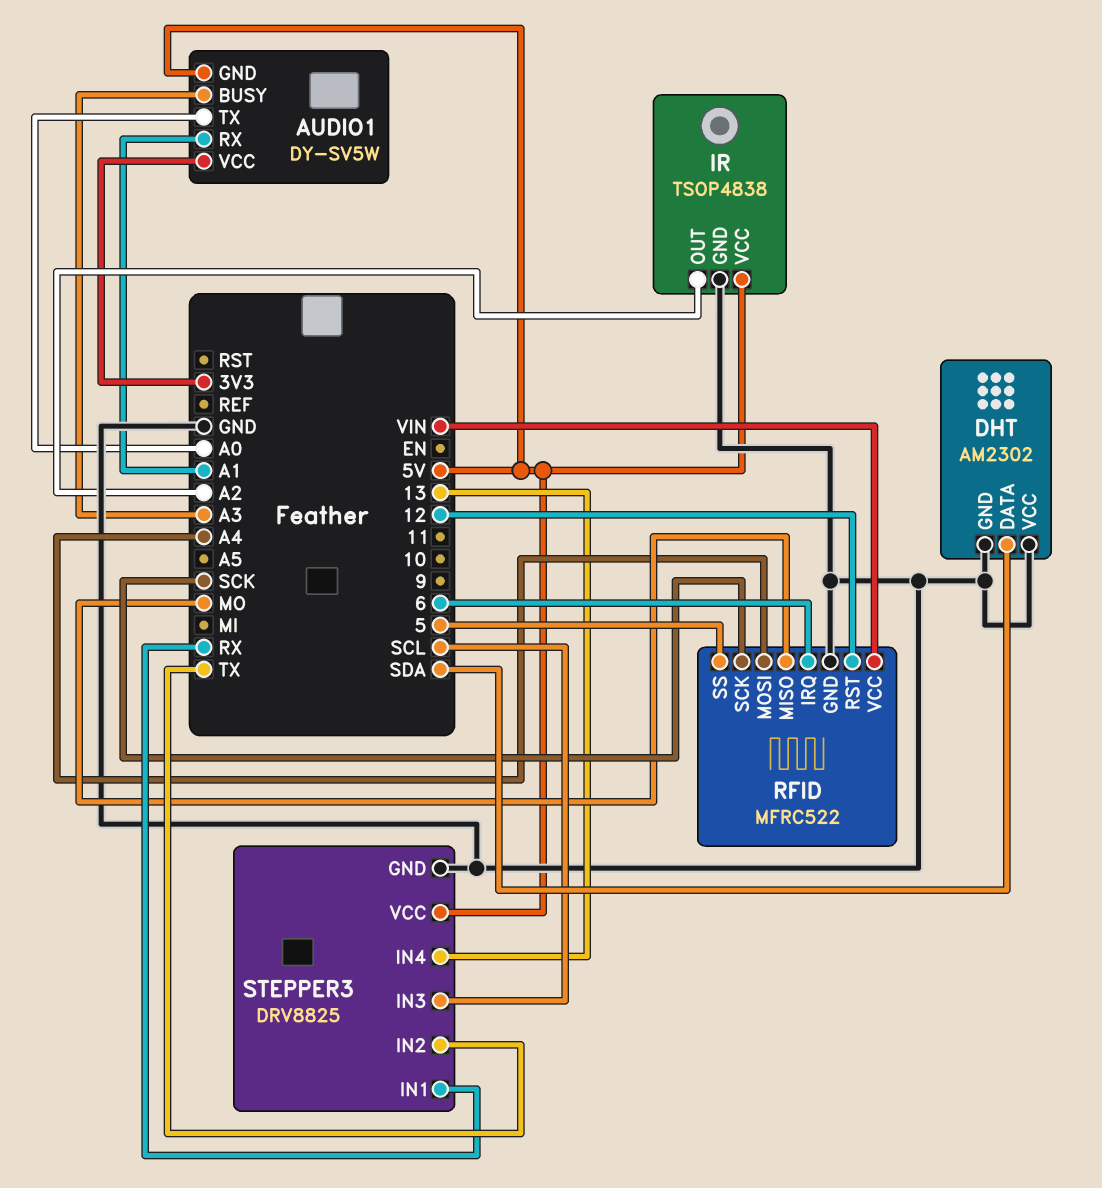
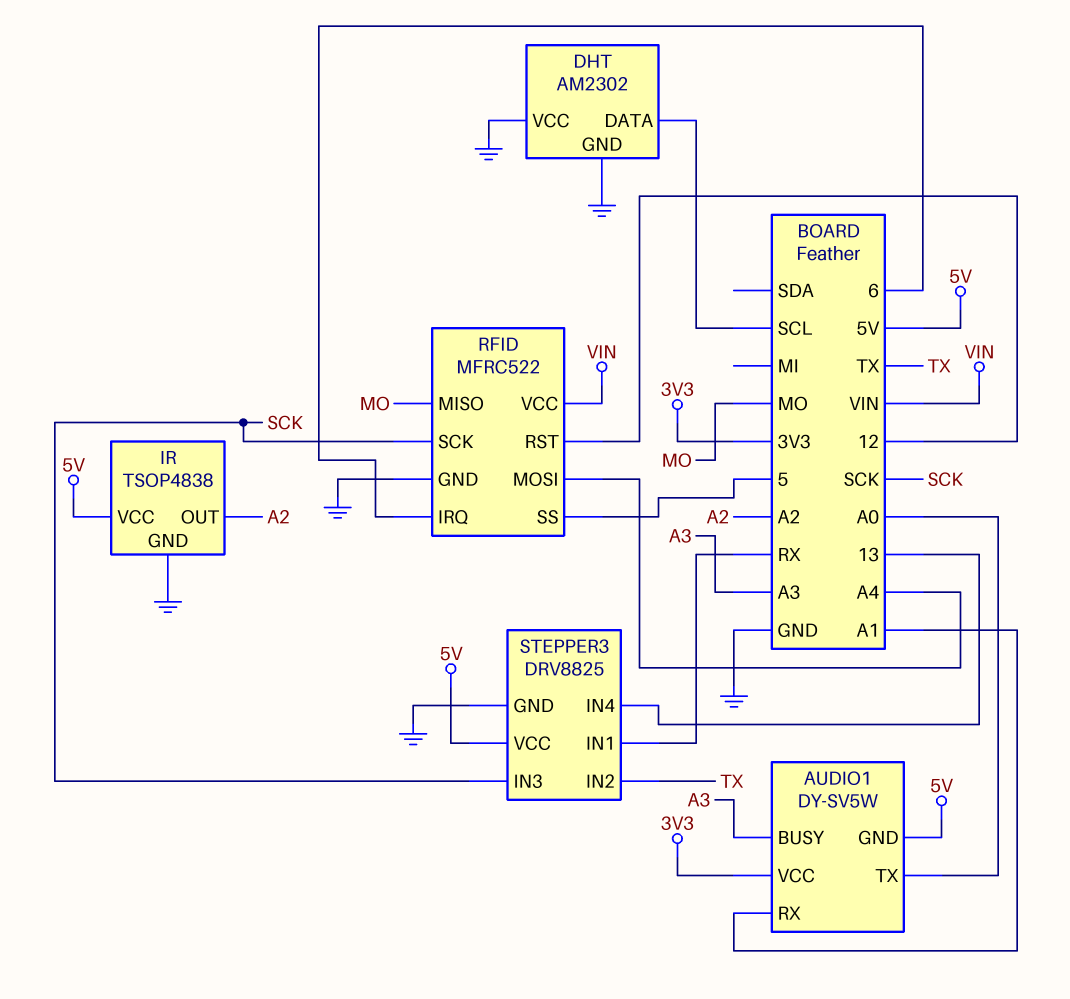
DHT pin DATA: SDA -> SCL
STEPPER3 pin IN3: SCL -> SCK

